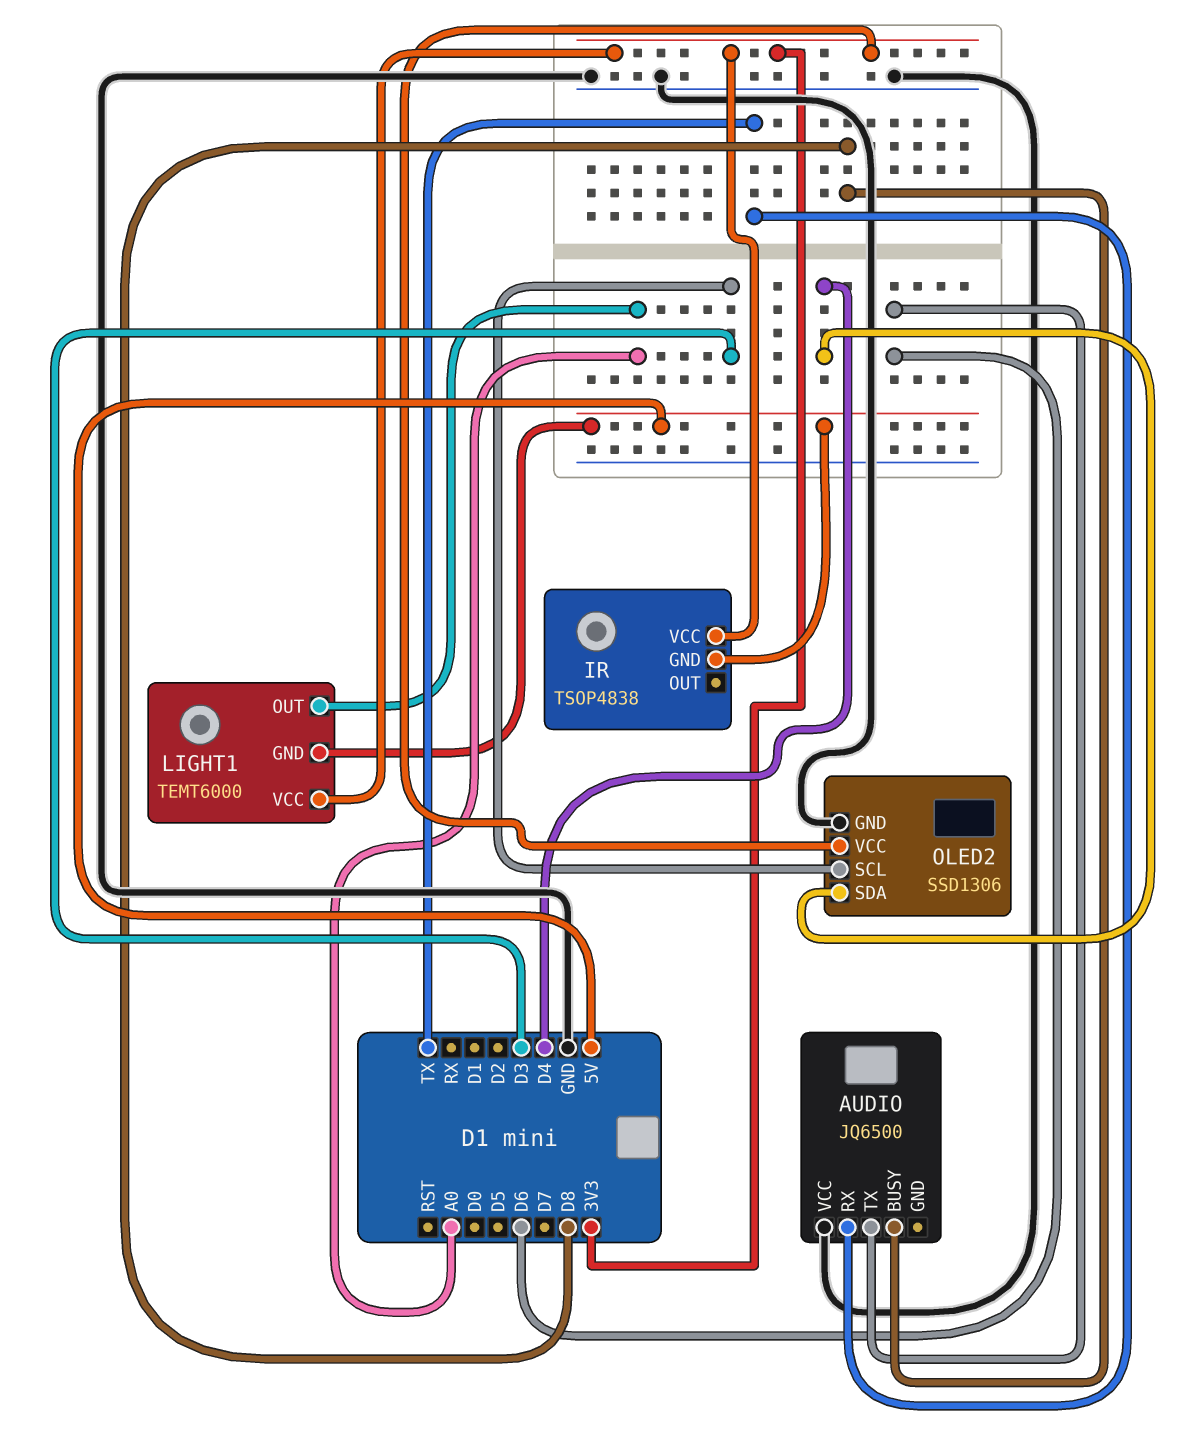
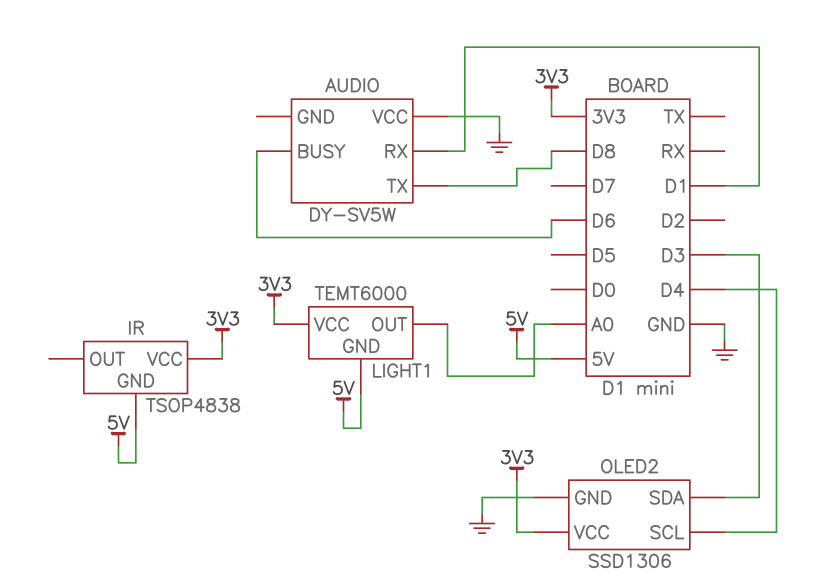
AUDIO: JQ6500 -> DY-SV5W
AUDIO pin BUSY: D8 -> D6
AUDIO pin RX: TX -> D1
AUDIO pin TX: D6 -> D8
OLED2 pin SCL: D3 -> D4
OLED2 pin SDA: D4 -> D3

